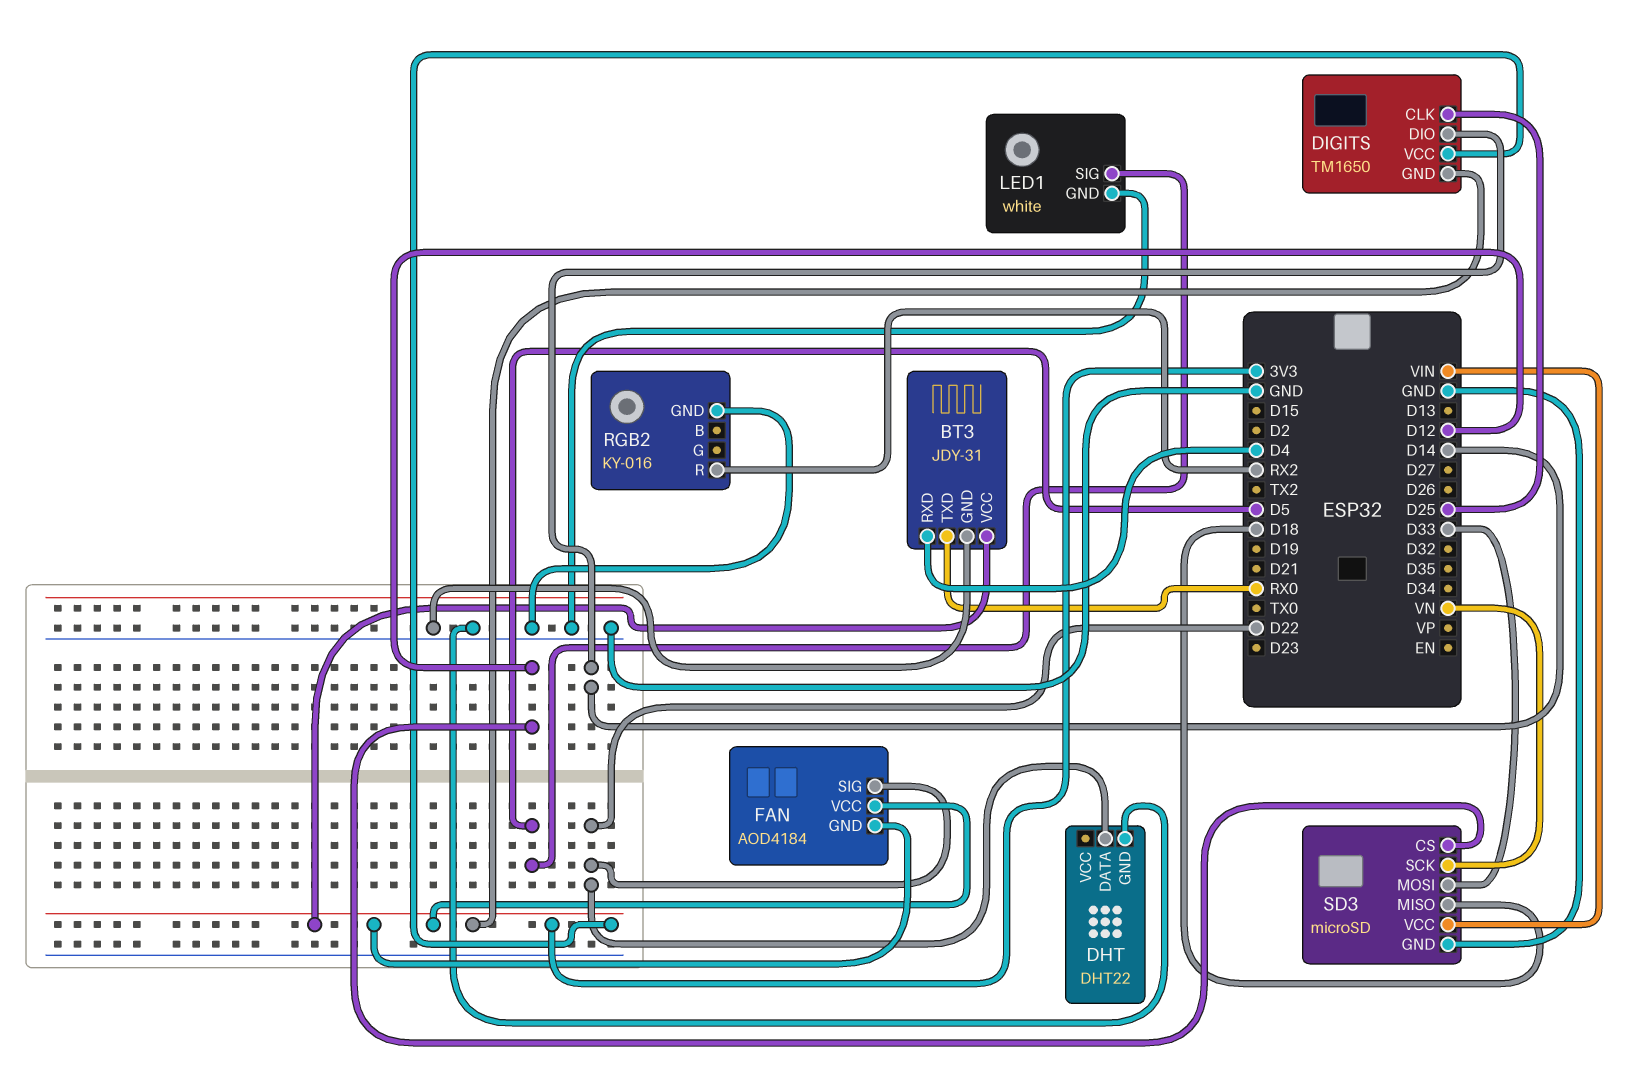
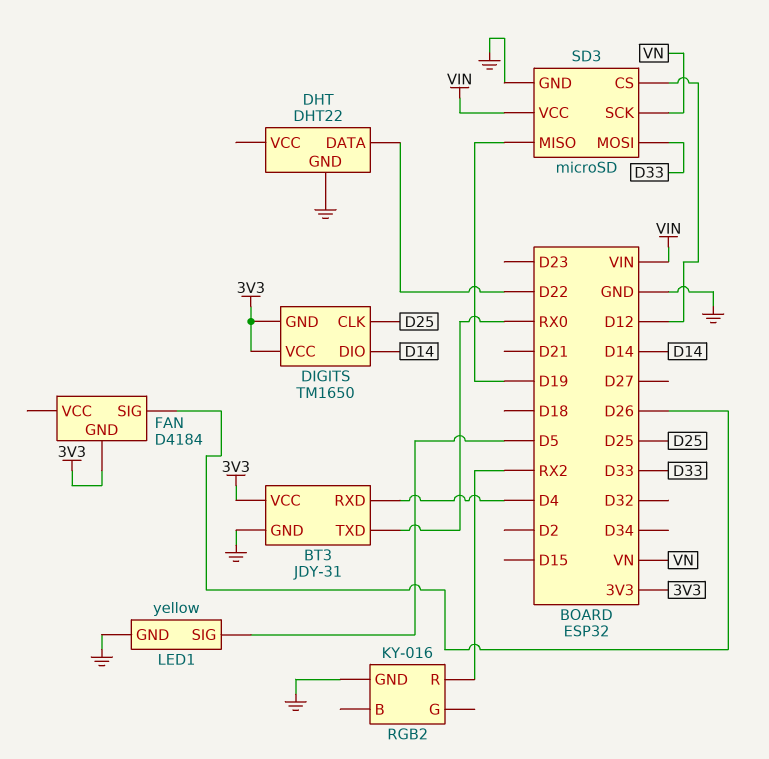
FAN: AOD4184 -> D4184
FAN pin SIG: D22 -> D26
FAN pin VCC: 3V3 -> none
LED1: white -> yellow
SD3 pin MISO: D18 -> D19

